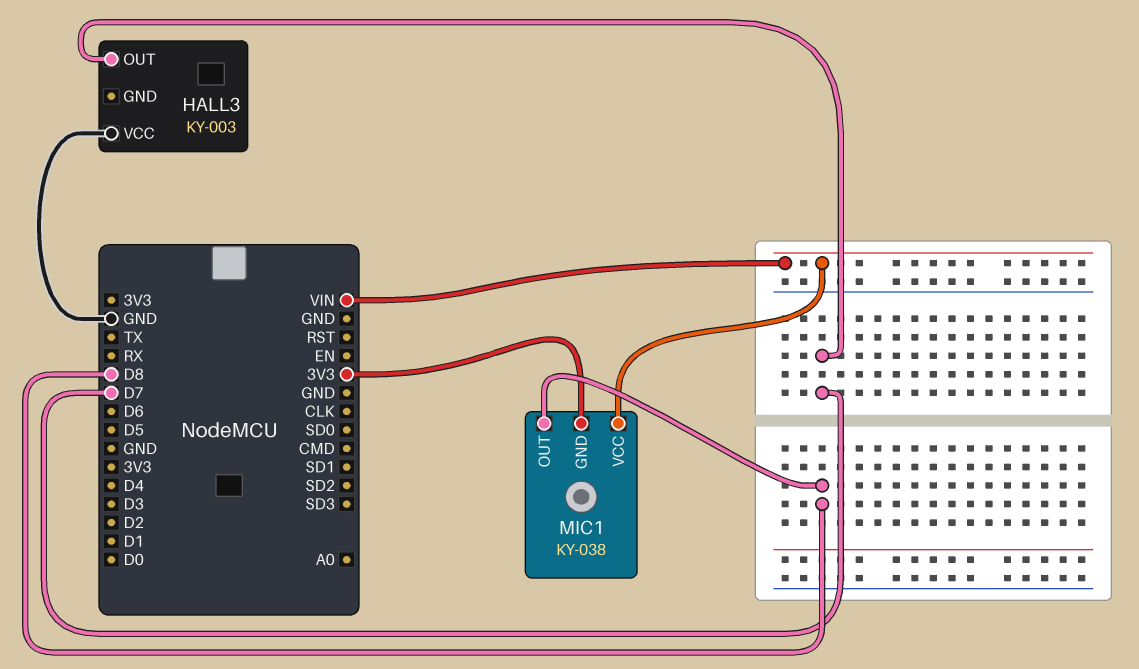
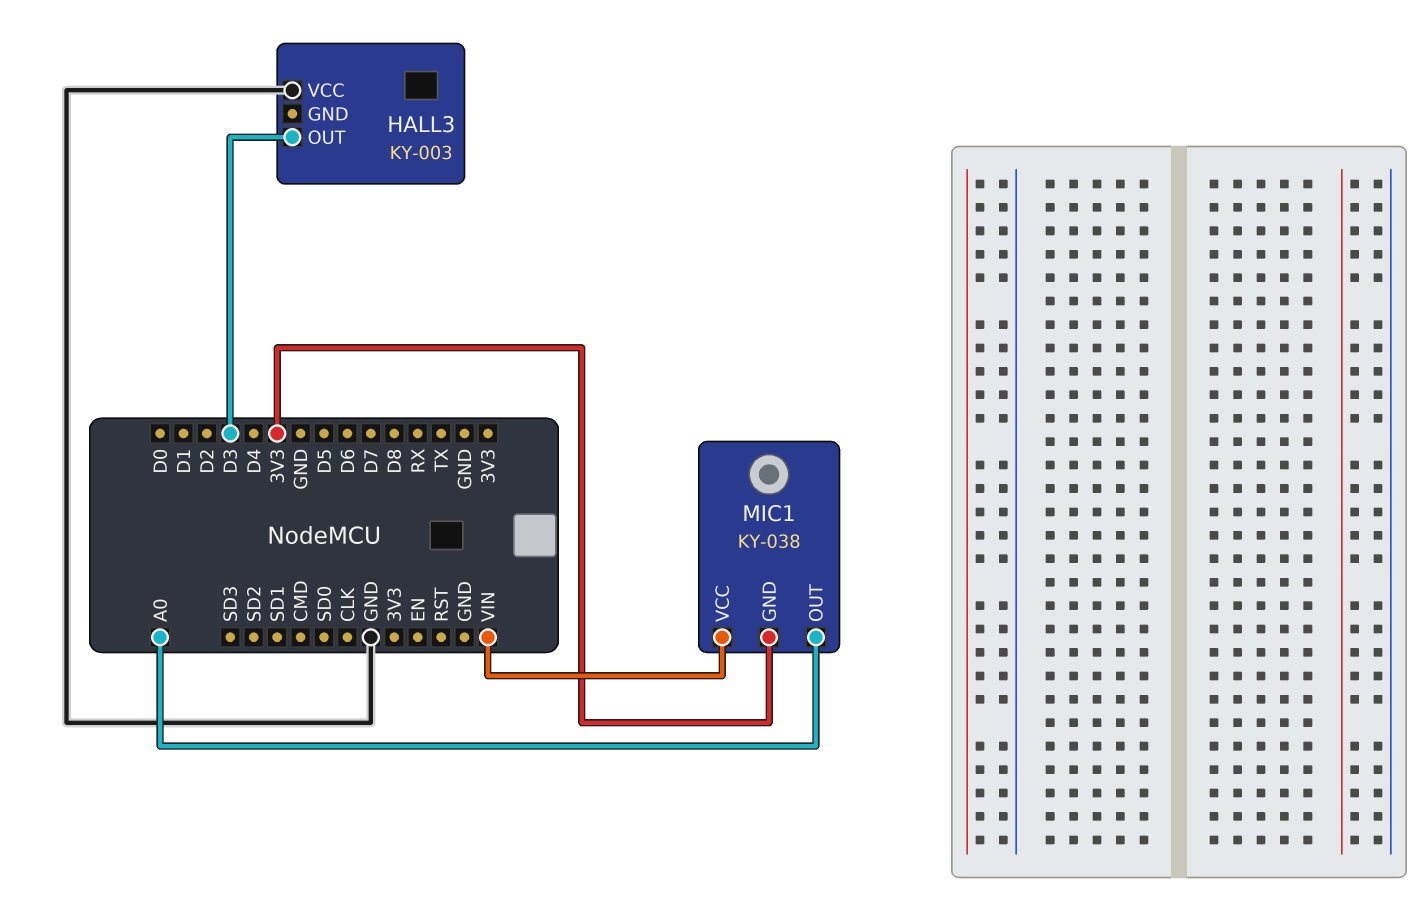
HALL3 pin OUT: D7 -> D3
MIC1 pin OUT: D8 -> A0

